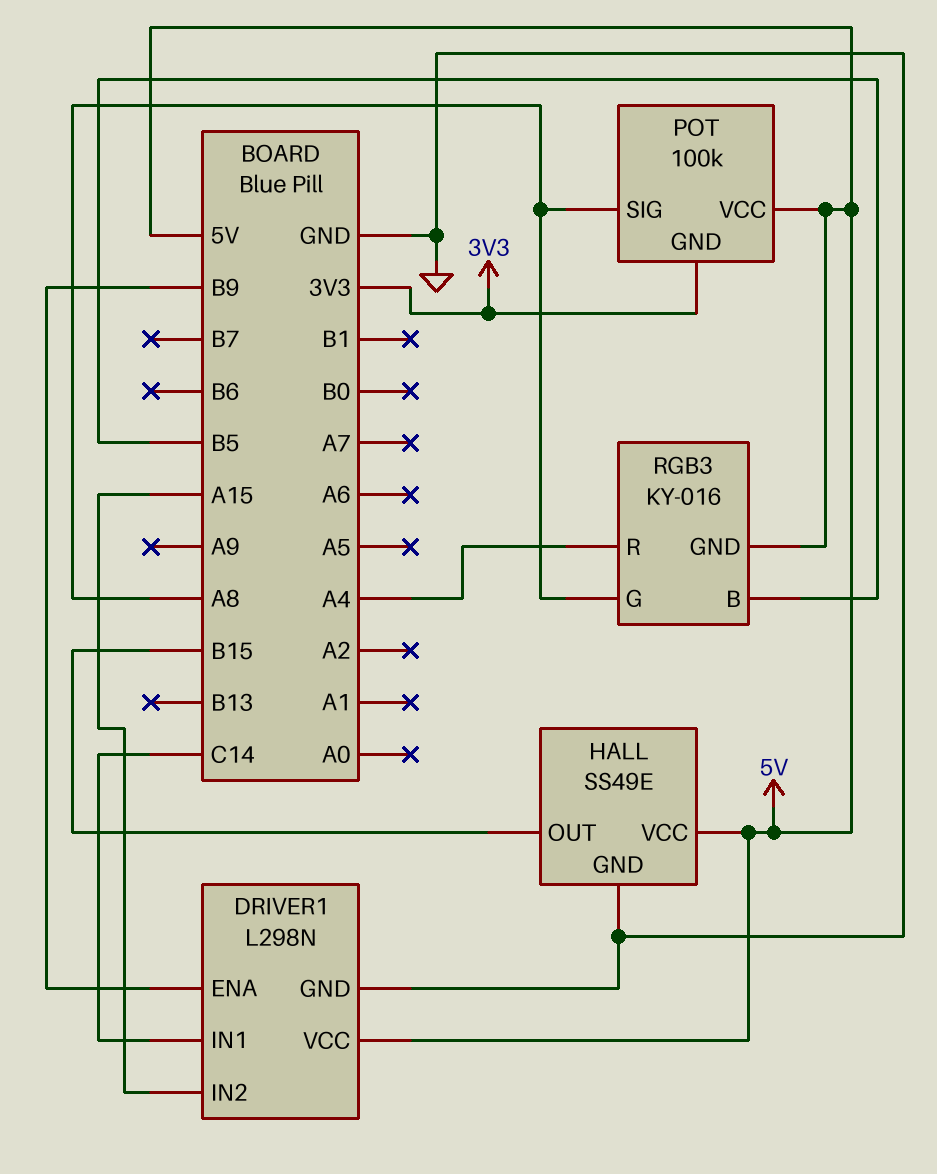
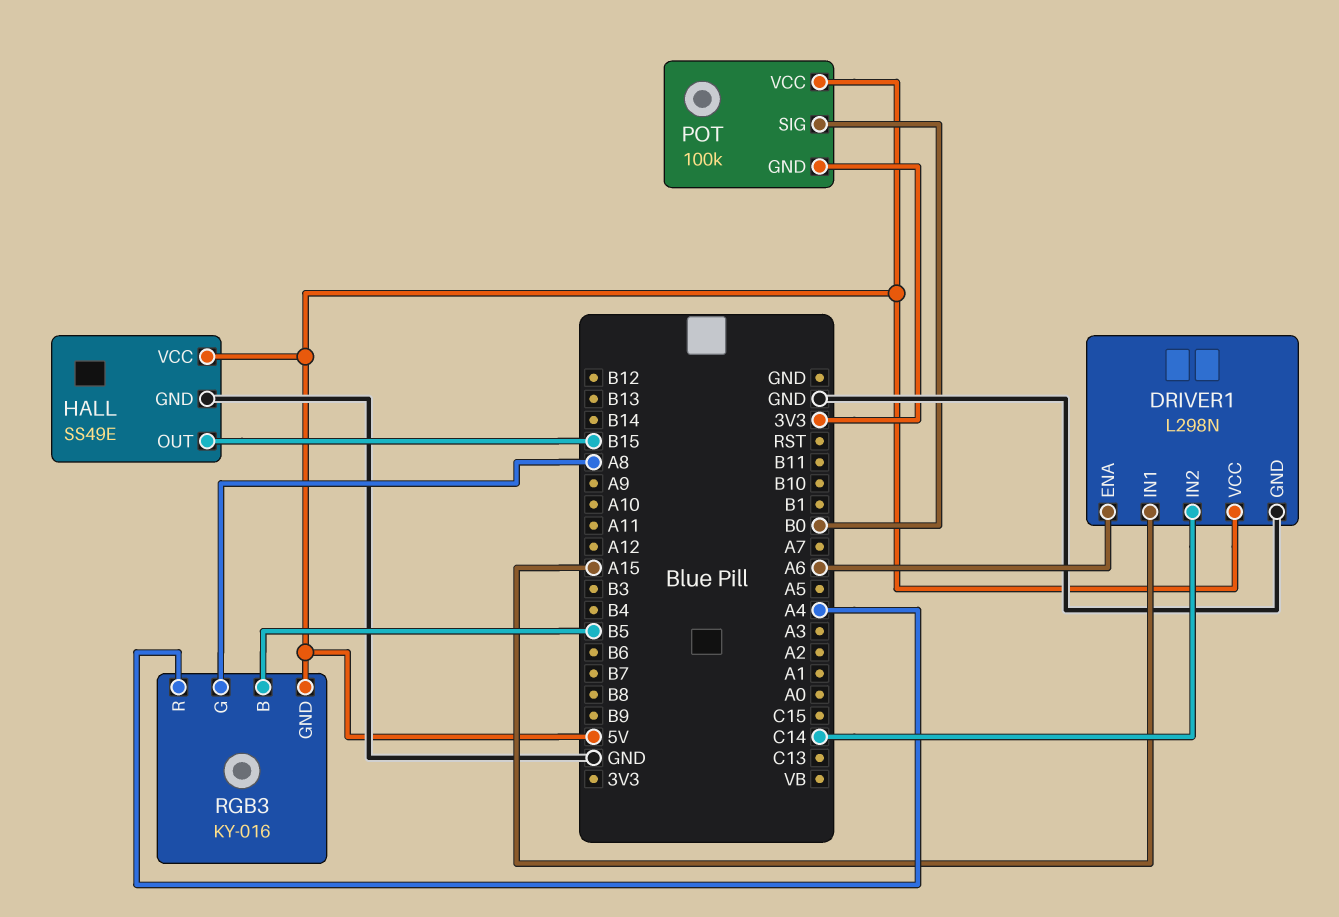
DRIVER1 pin ENA: B9 -> A6
DRIVER1 pin IN1: C14 -> A15
DRIVER1 pin IN2: A15 -> C14
POT pin SIG: A8 -> B0

